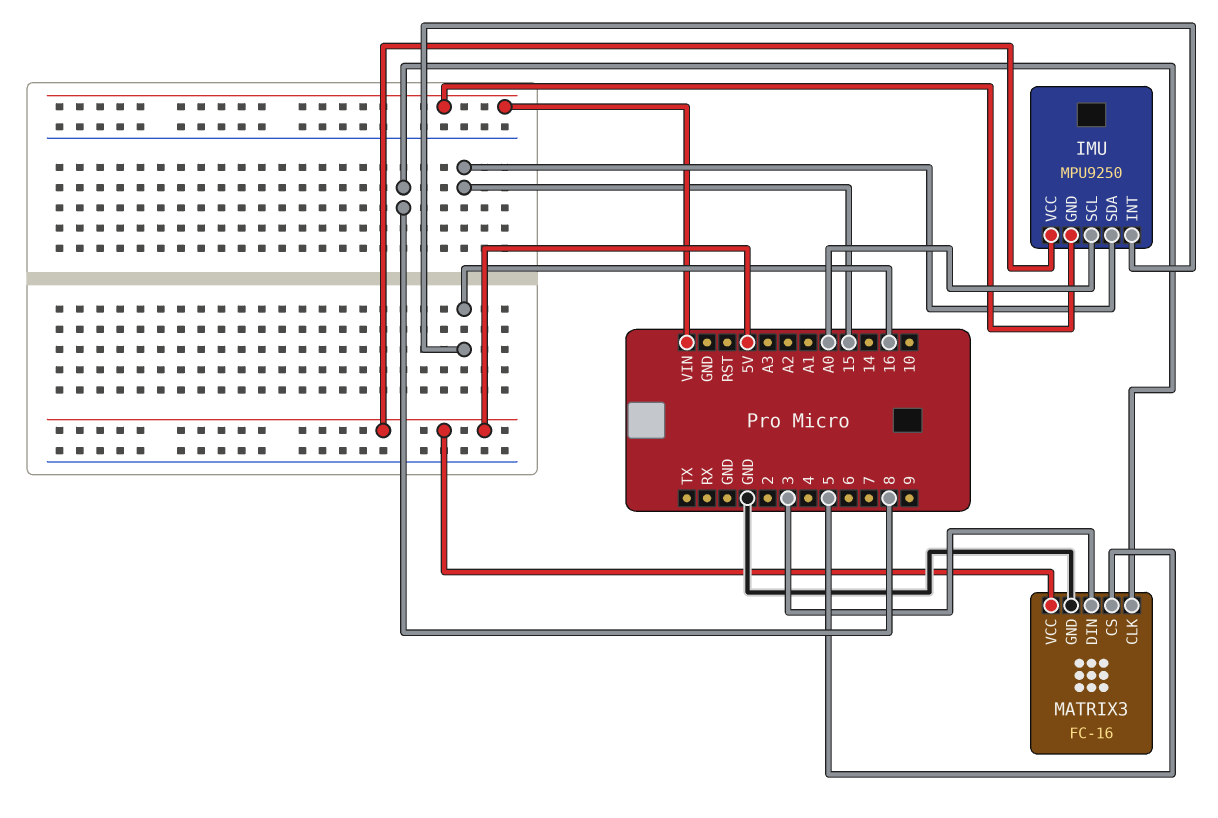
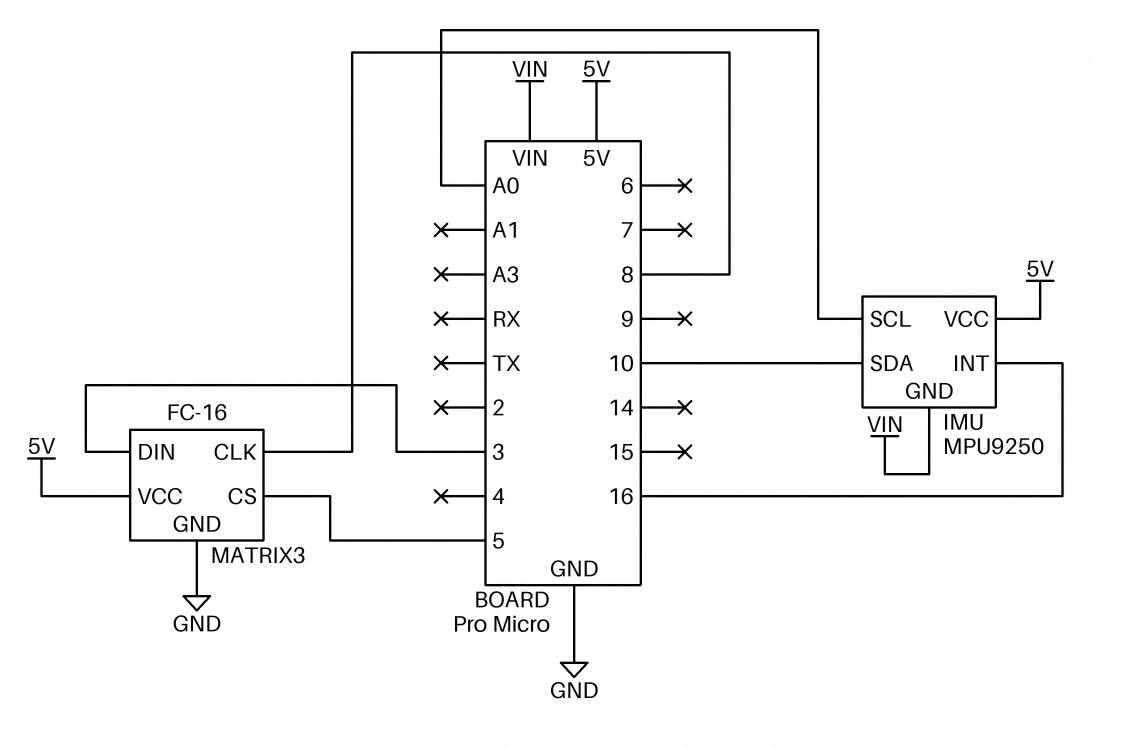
IMU pin SDA: 15 -> 10

